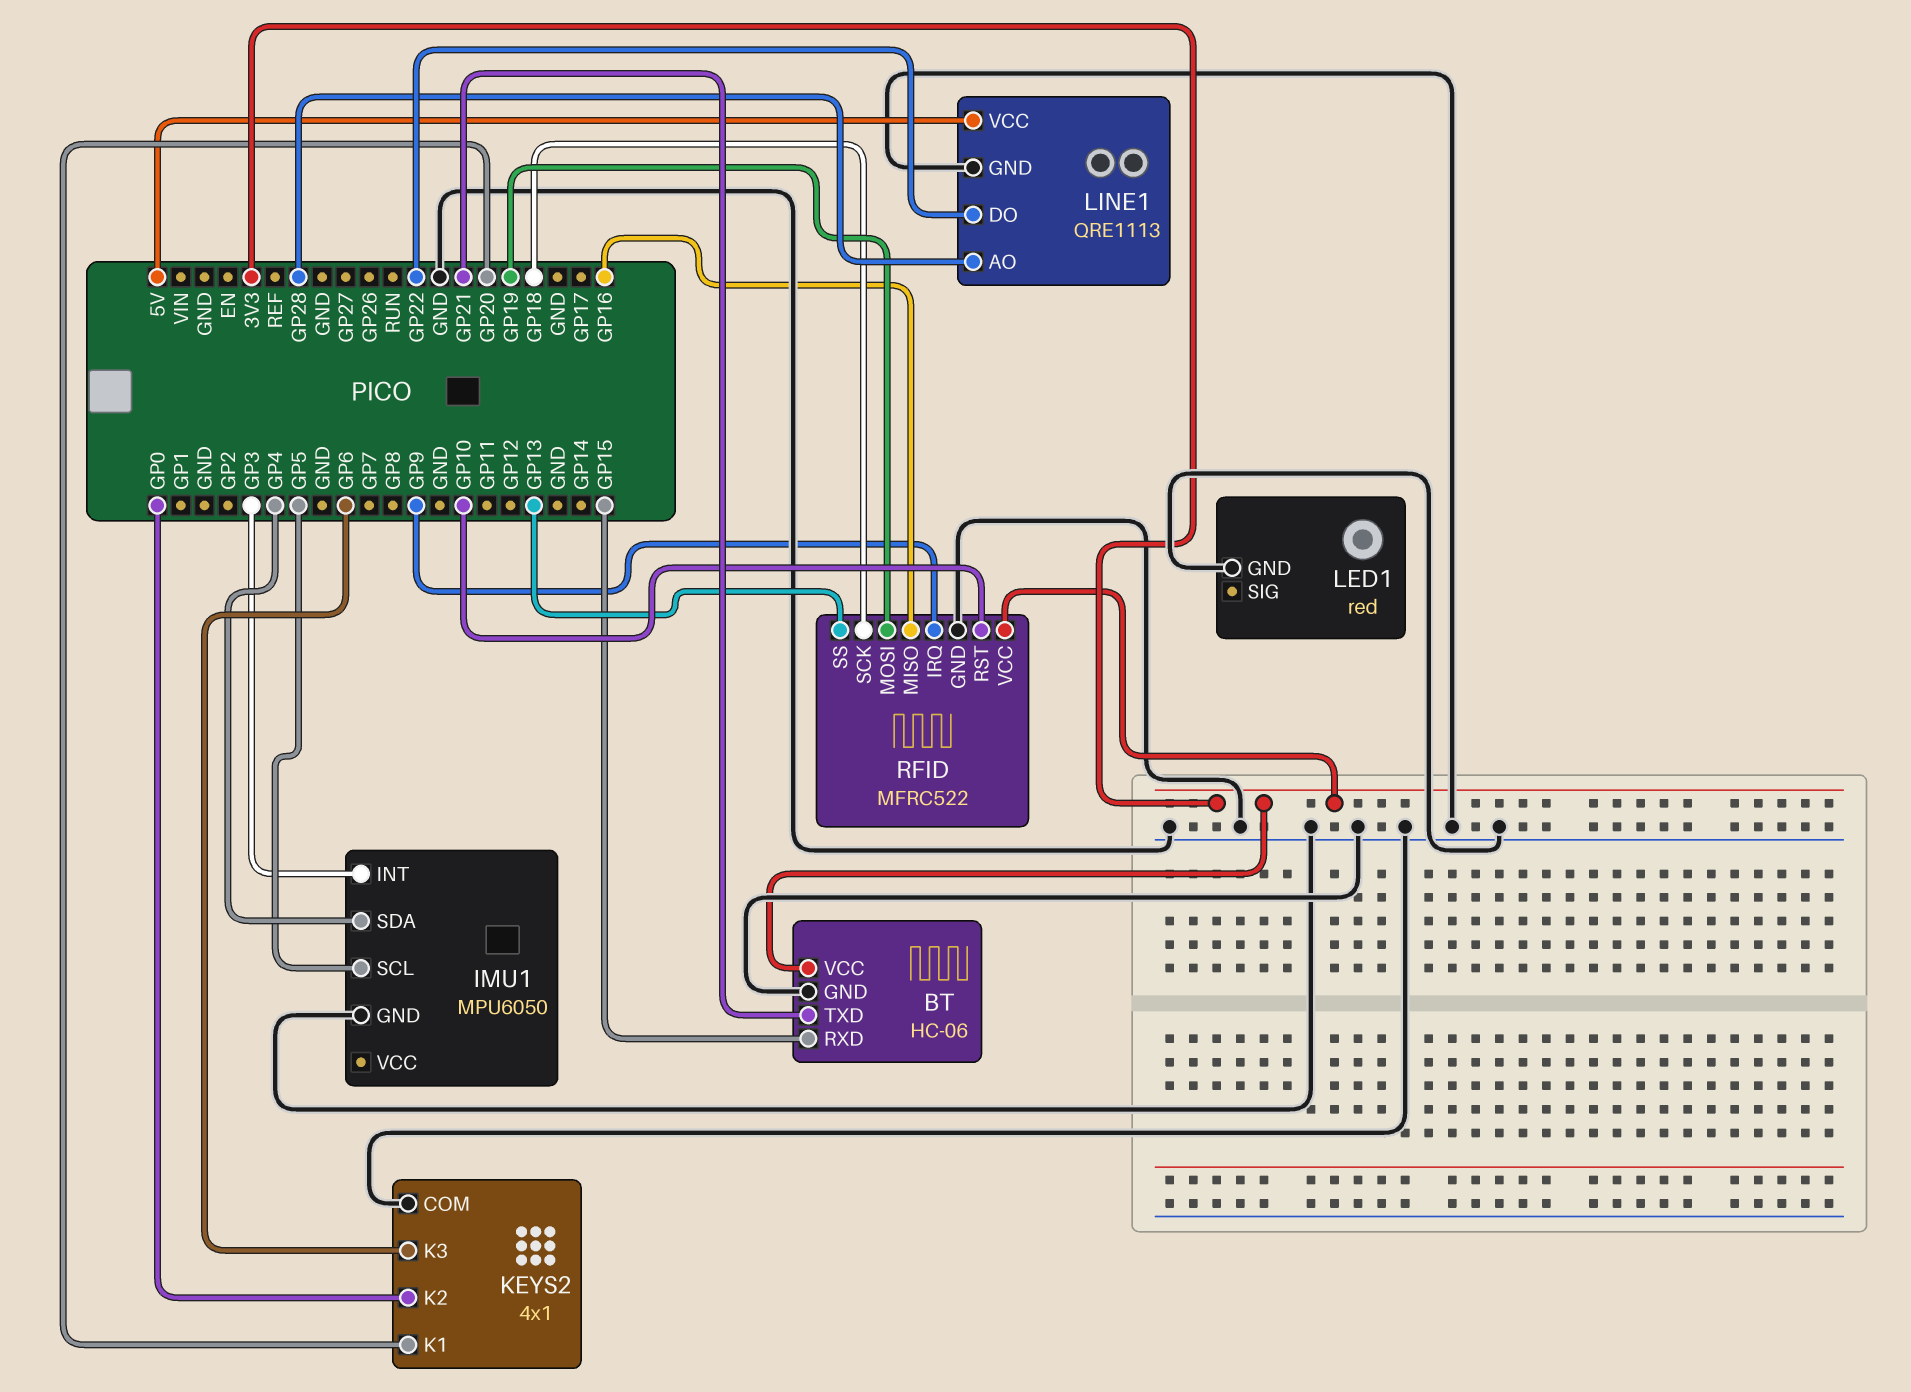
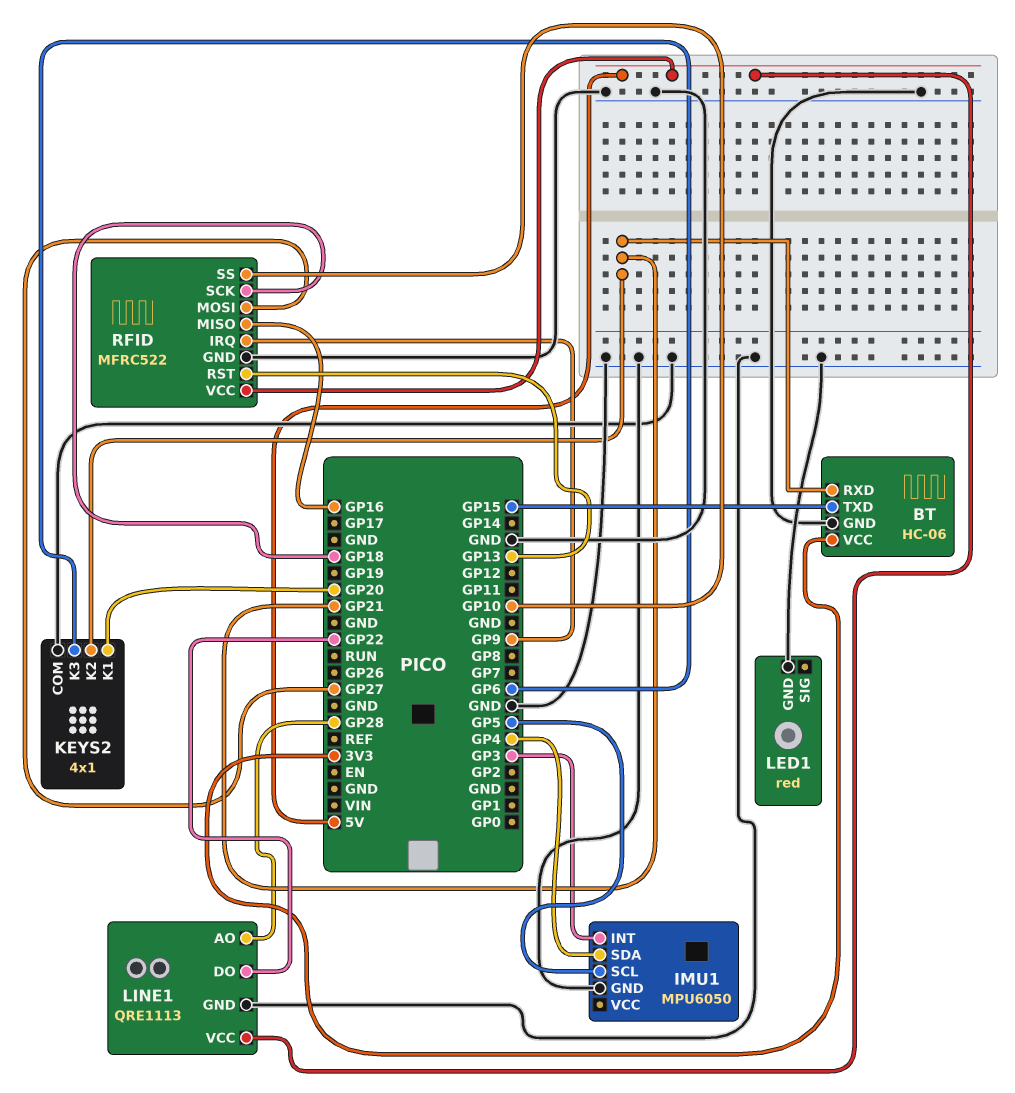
BT pin RXD: GP15 -> GP21
BT pin TXD: GP21 -> GP15
KEYS2 pin K2: GP0 -> GP21
RFID pin MOSI: GP19 -> GP27
RFID pin RST: GP10 -> GP13
RFID pin SS: GP13 -> GP10
RFID pin VCC: 3V3 -> 5V

